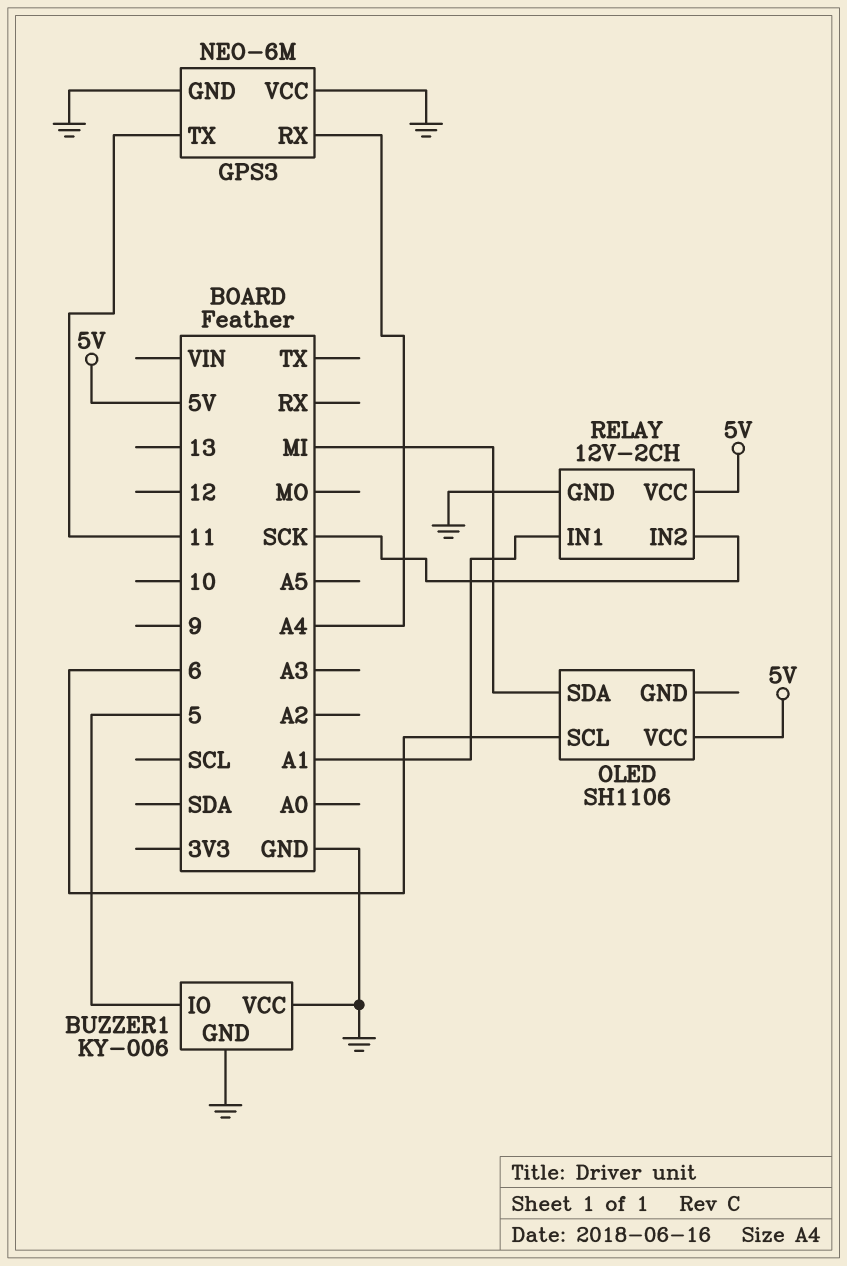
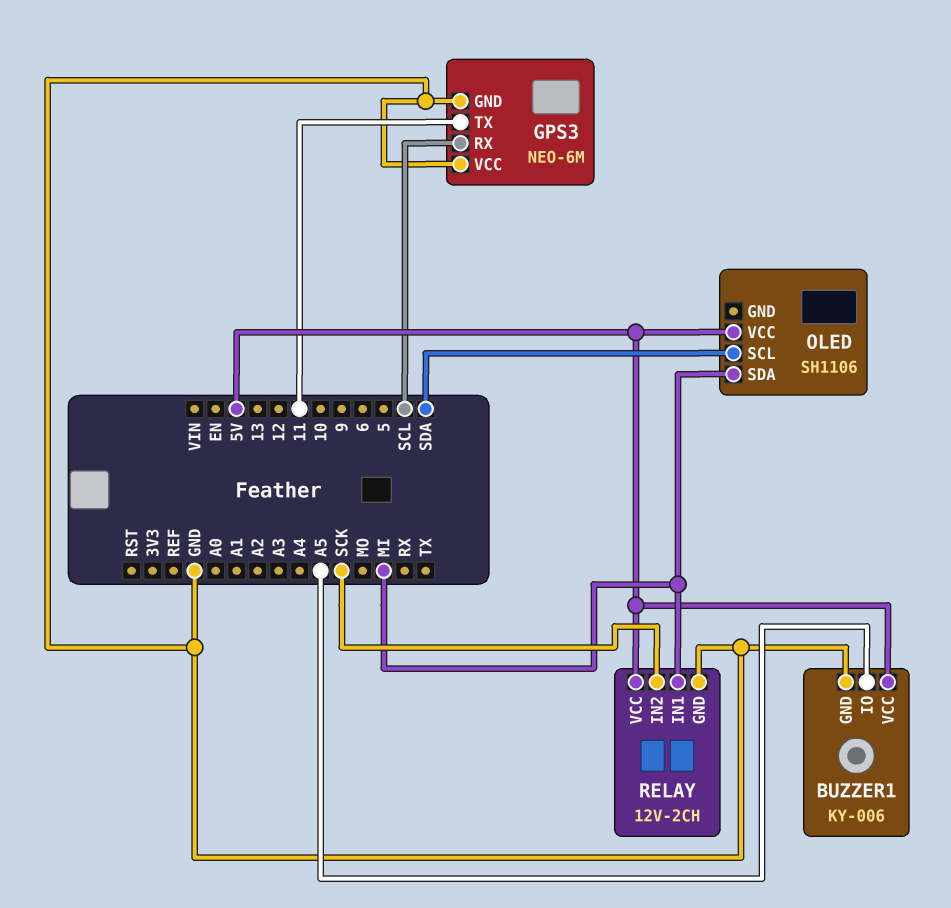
BUZZER1 pin IO: 5 -> A5
BUZZER1 pin VCC: GND -> 5V
GPS3 pin RX: A4 -> SCL
OLED pin SCL: 6 -> SDA
RELAY pin IN1: A1 -> MI

